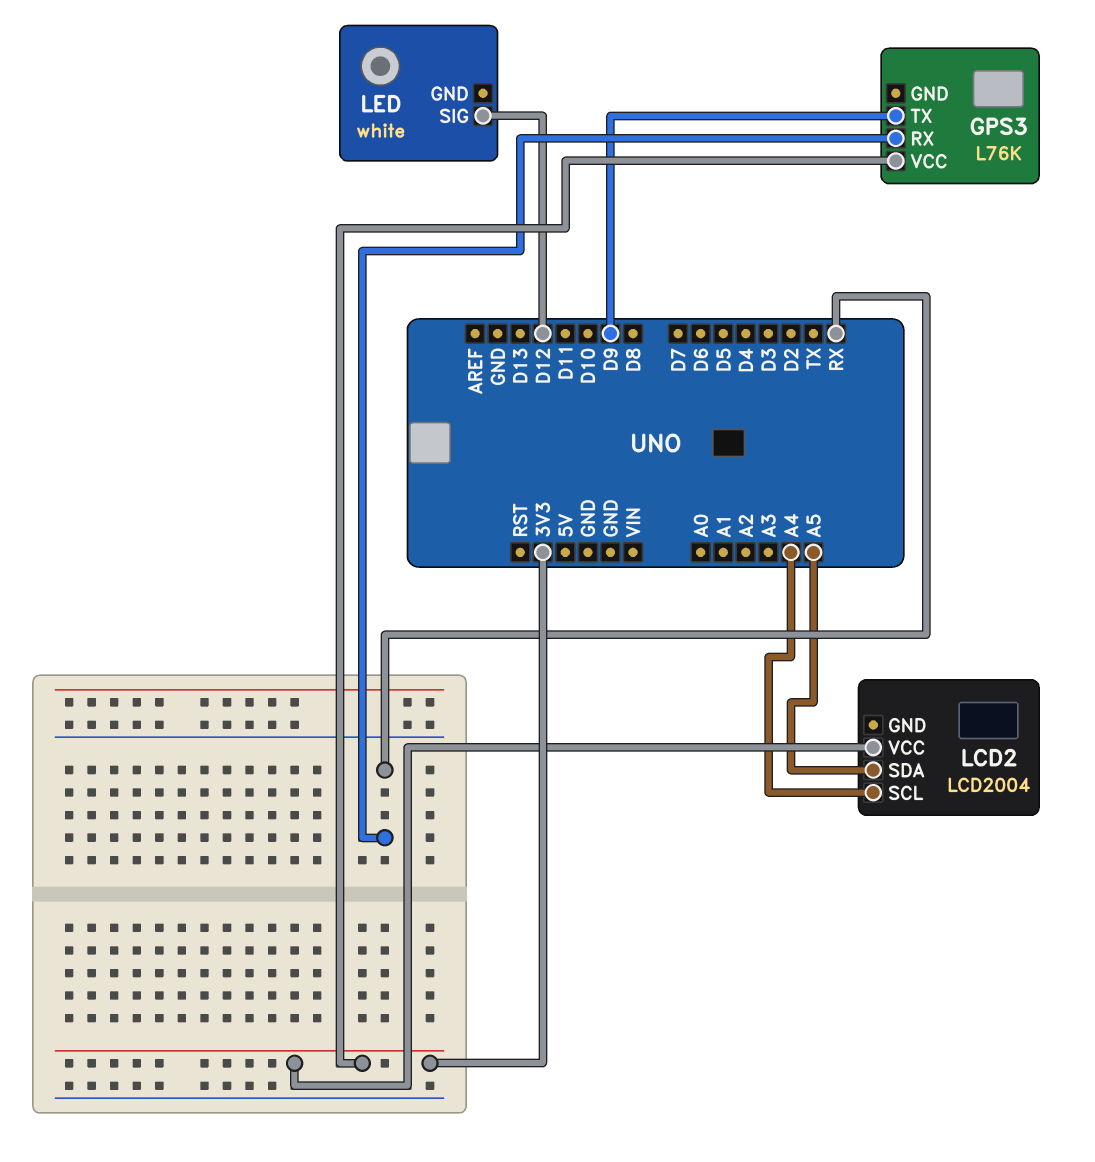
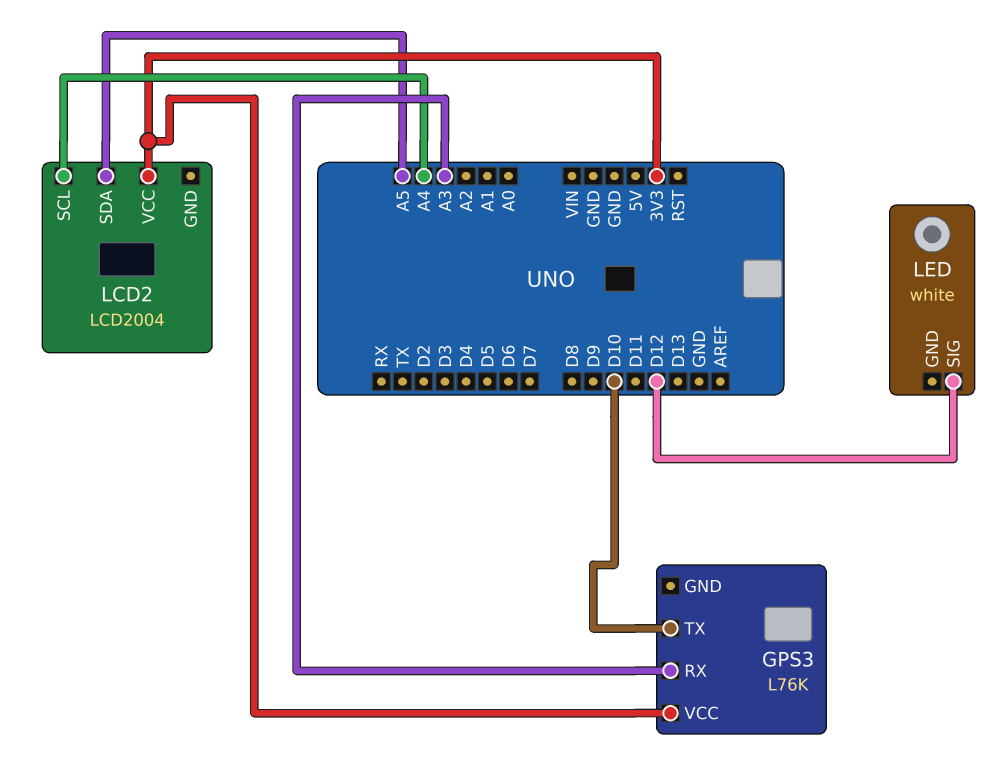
GPS3 pin RX: RX -> A3
GPS3 pin TX: D9 -> D10

